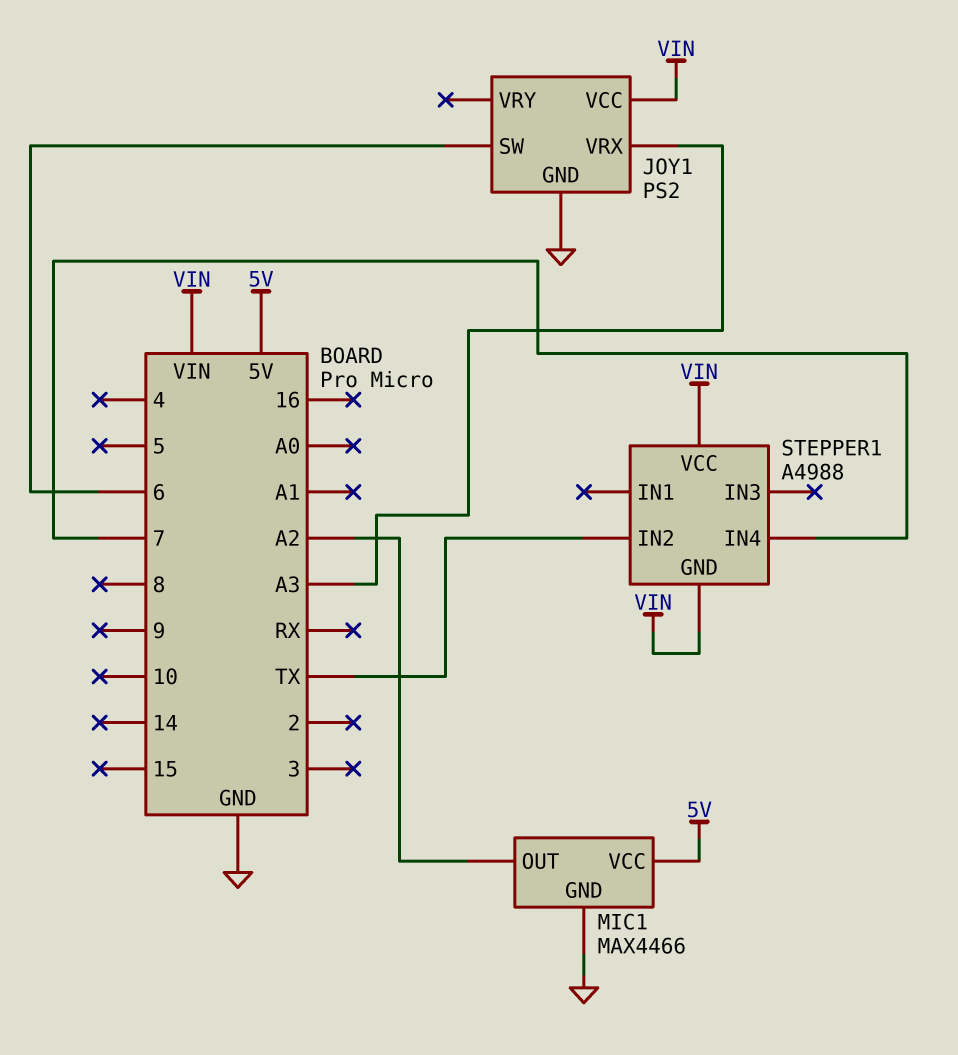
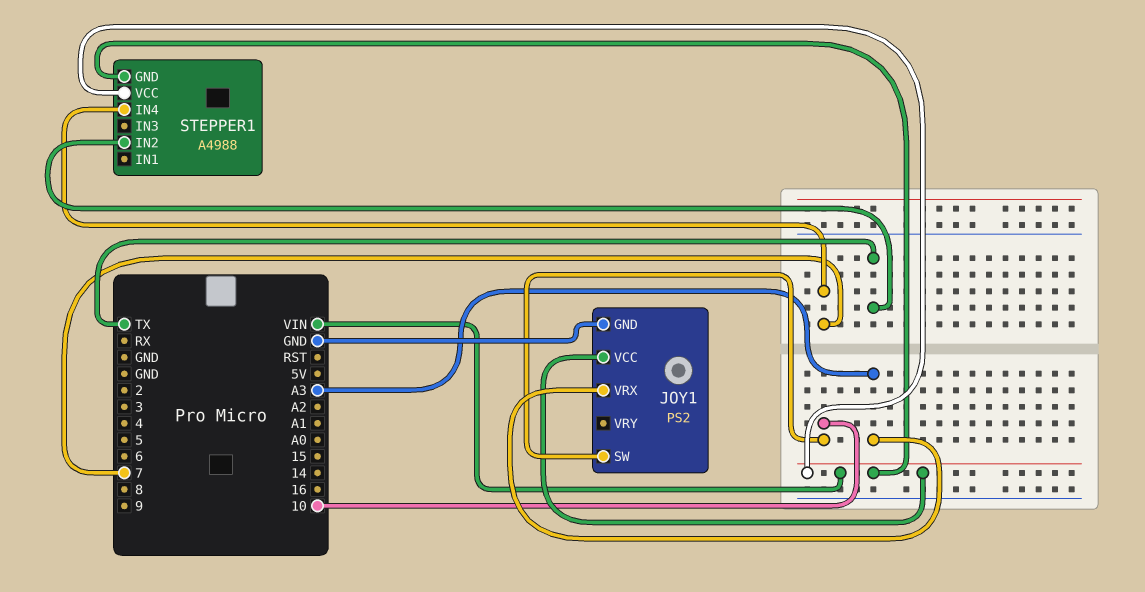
JOY1 pin SW: 6 -> 10
MIC1: MAX4466 -> none
MIC1 pin GND: GND -> none
MIC1 pin OUT: A2 -> none
MIC1 pin VCC: 5V -> none

